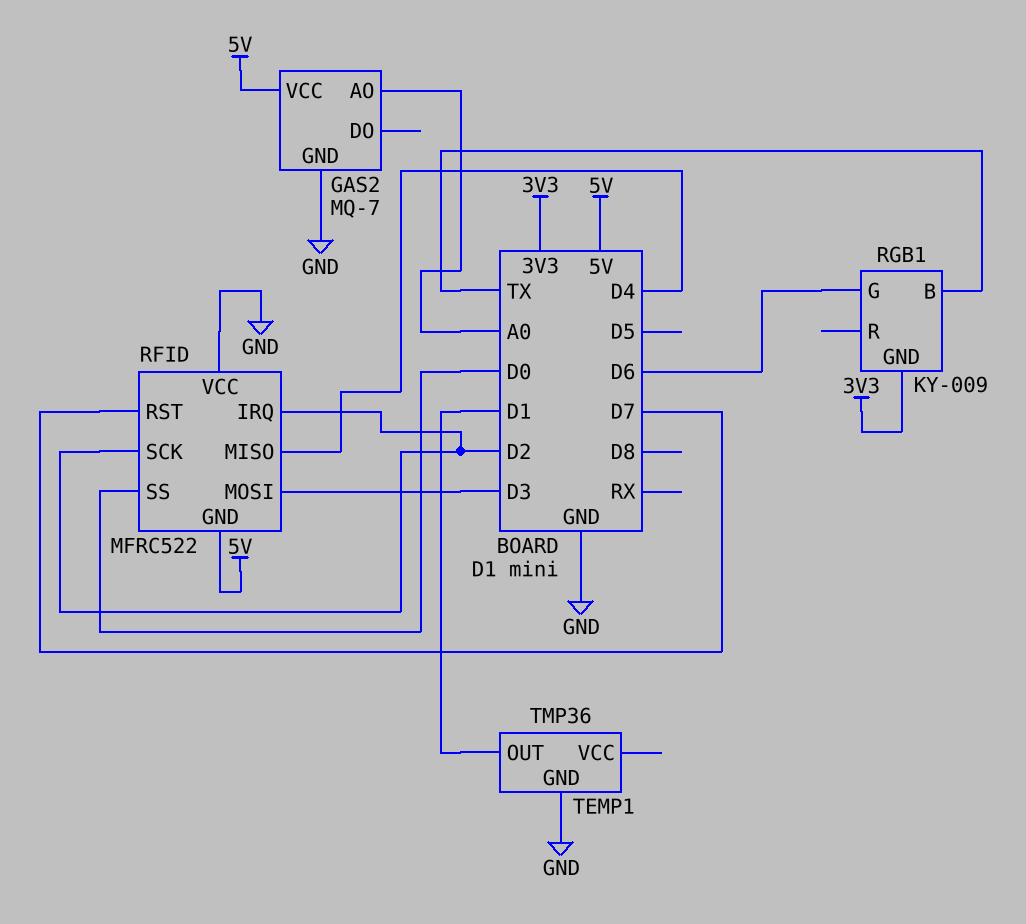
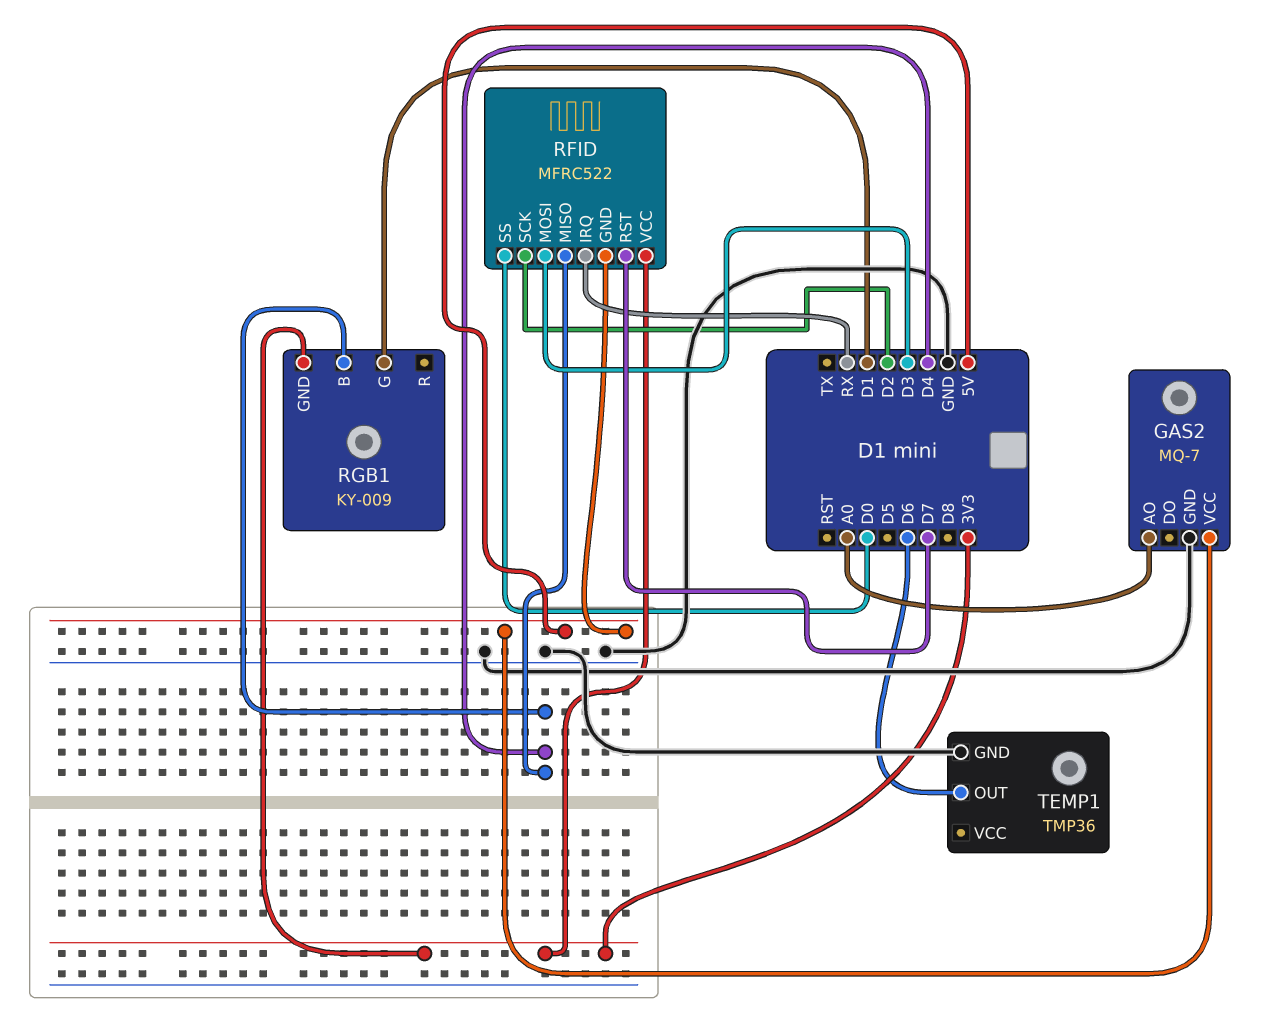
RFID pin IRQ: D2 -> RX
RFID pin VCC: GND -> 3V3
RGB1 pin B: TX -> D4
RGB1 pin G: D6 -> D1
TEMP1 pin OUT: D1 -> D6

